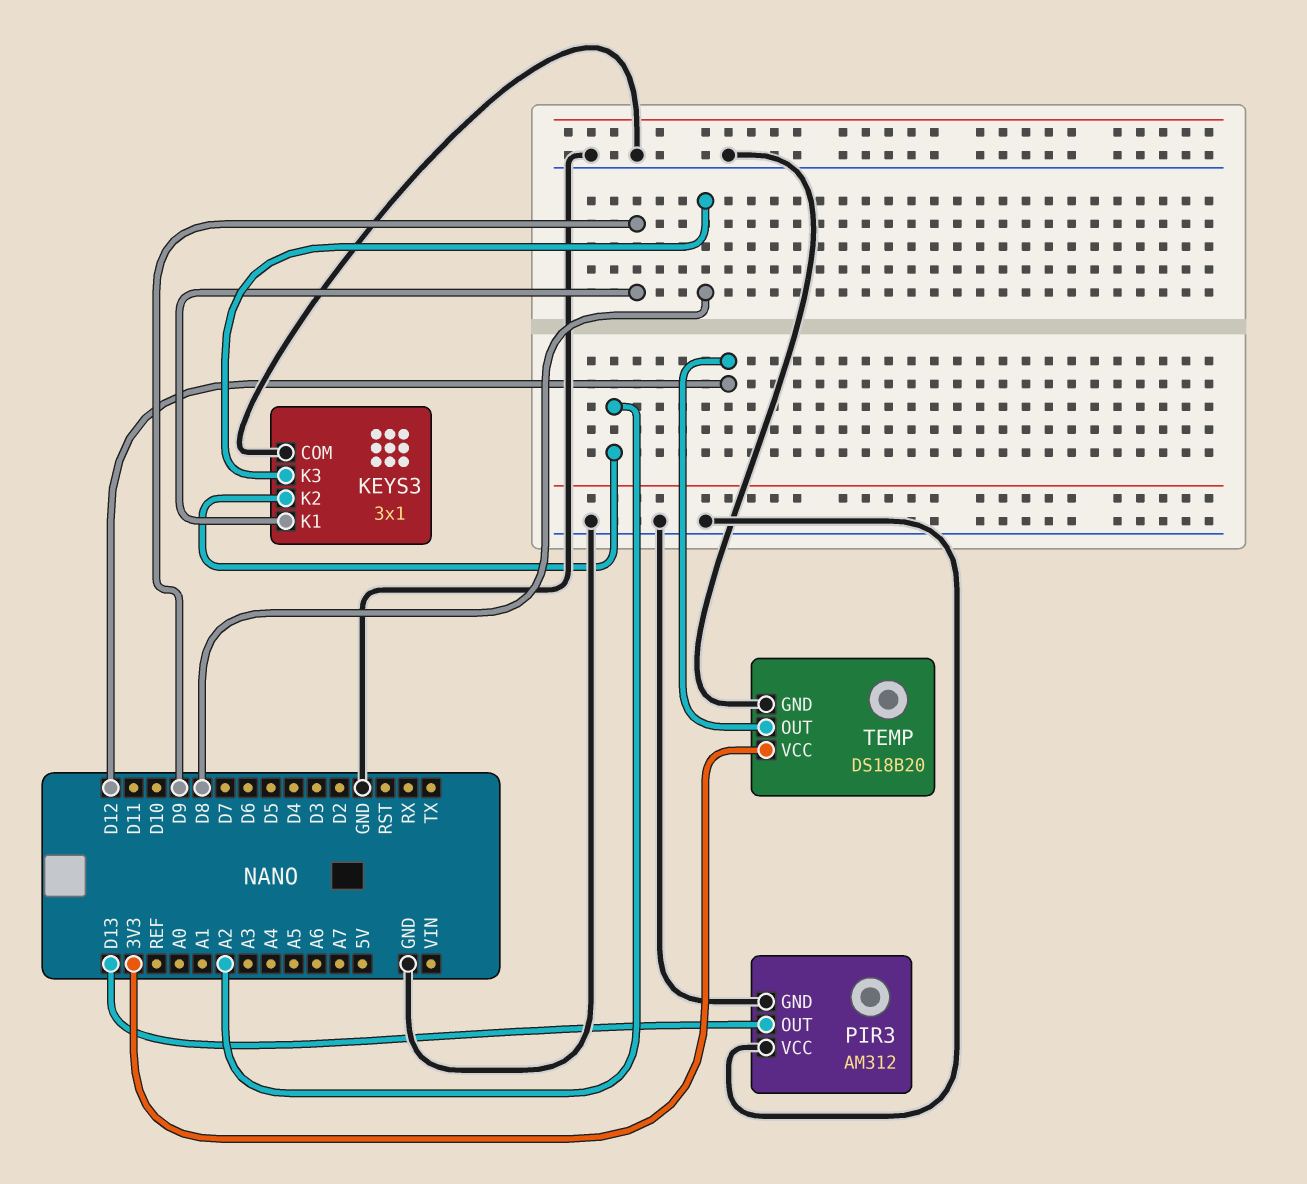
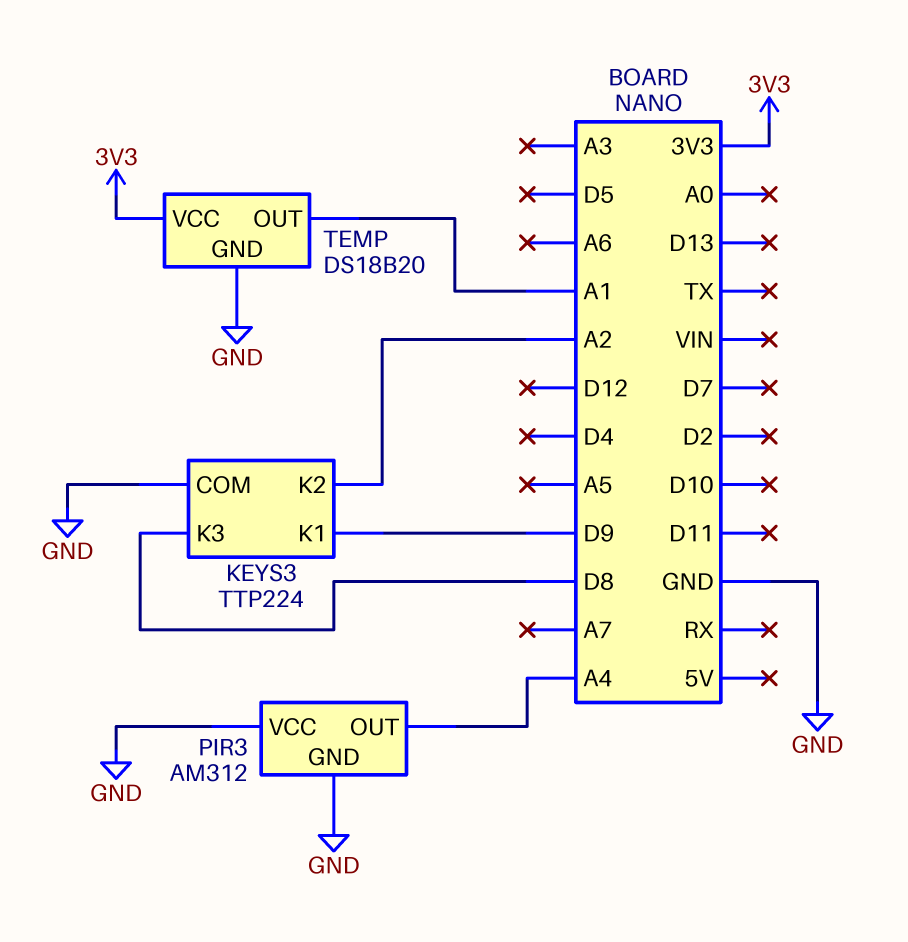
KEYS3: 3x1 -> TTP224
PIR3 pin OUT: D13 -> A4
TEMP pin OUT: D12 -> A1

